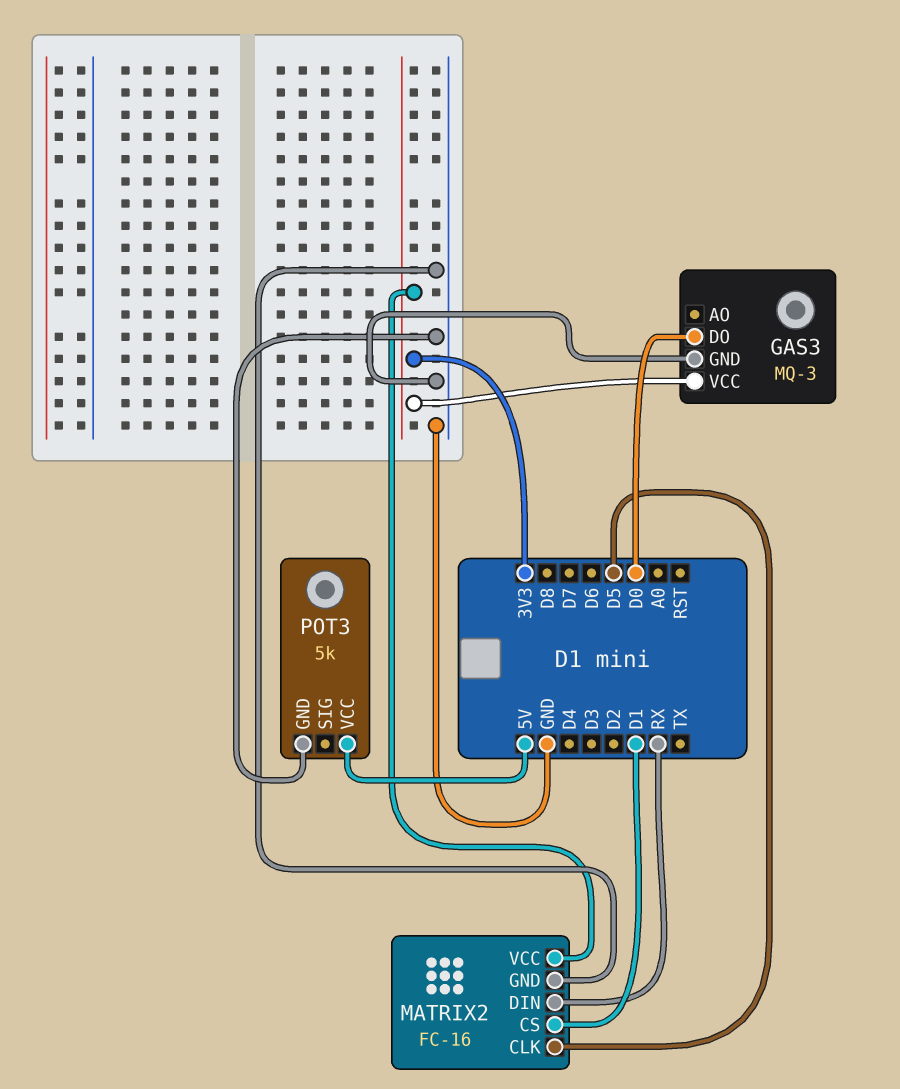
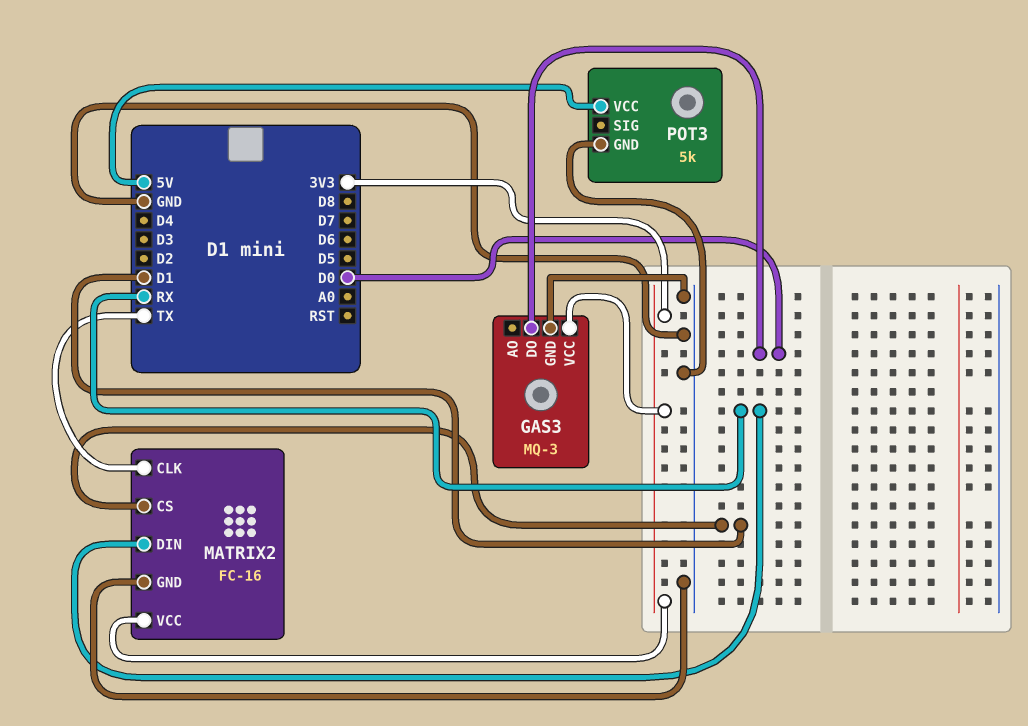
MATRIX2 pin CLK: D5 -> TX

